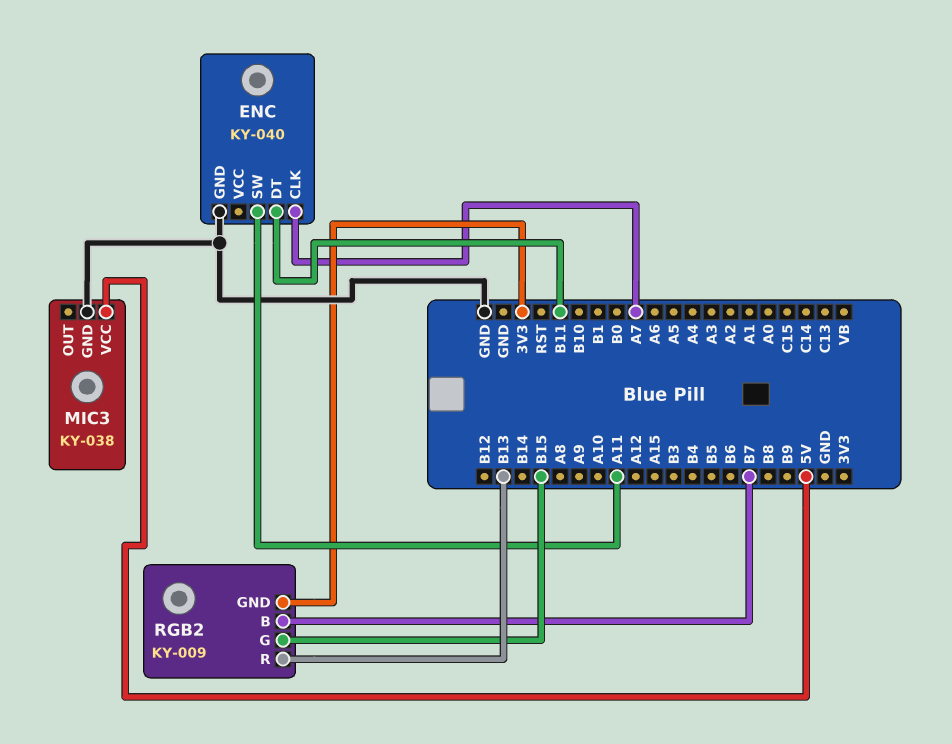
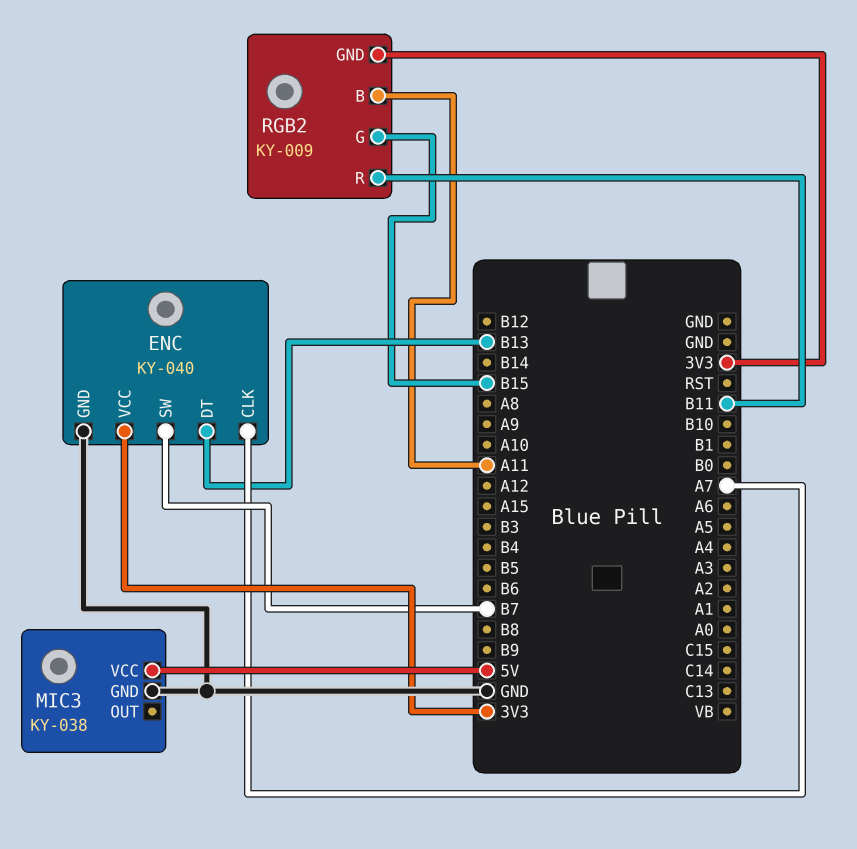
ENC pin DT: B11 -> B13
ENC pin SW: A11 -> B7
ENC pin VCC: none -> 3V3
RGB2 pin B: B7 -> A11
RGB2 pin R: B13 -> B11

